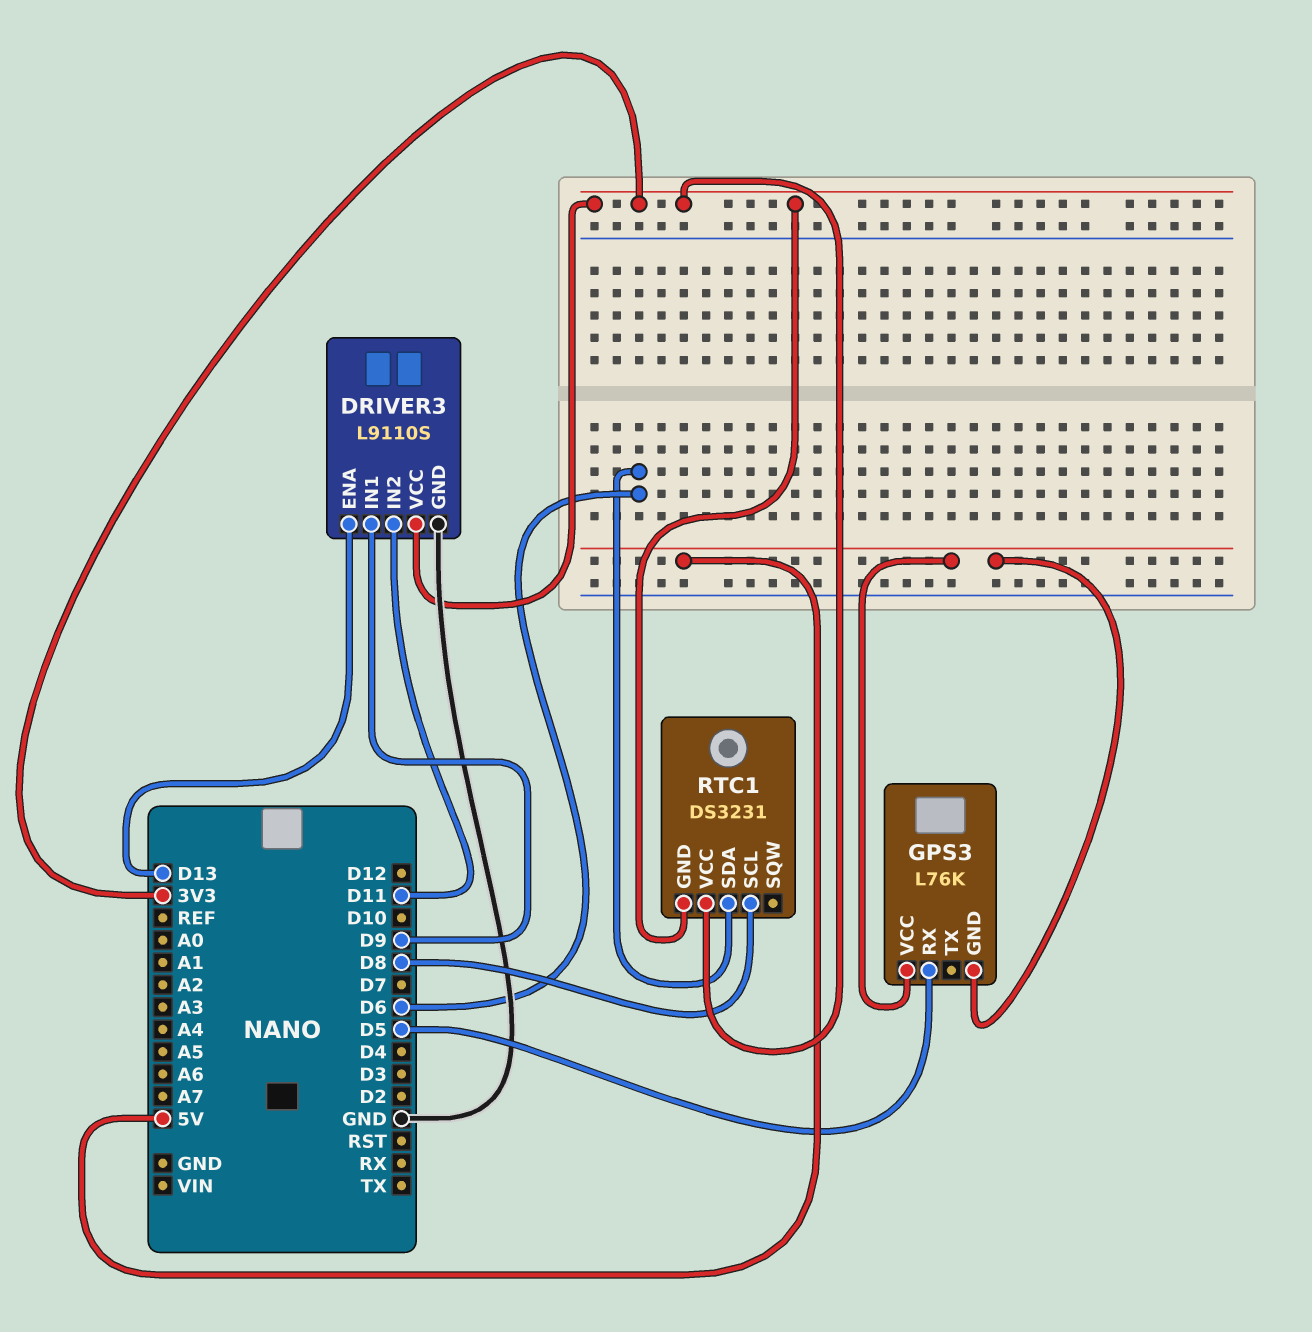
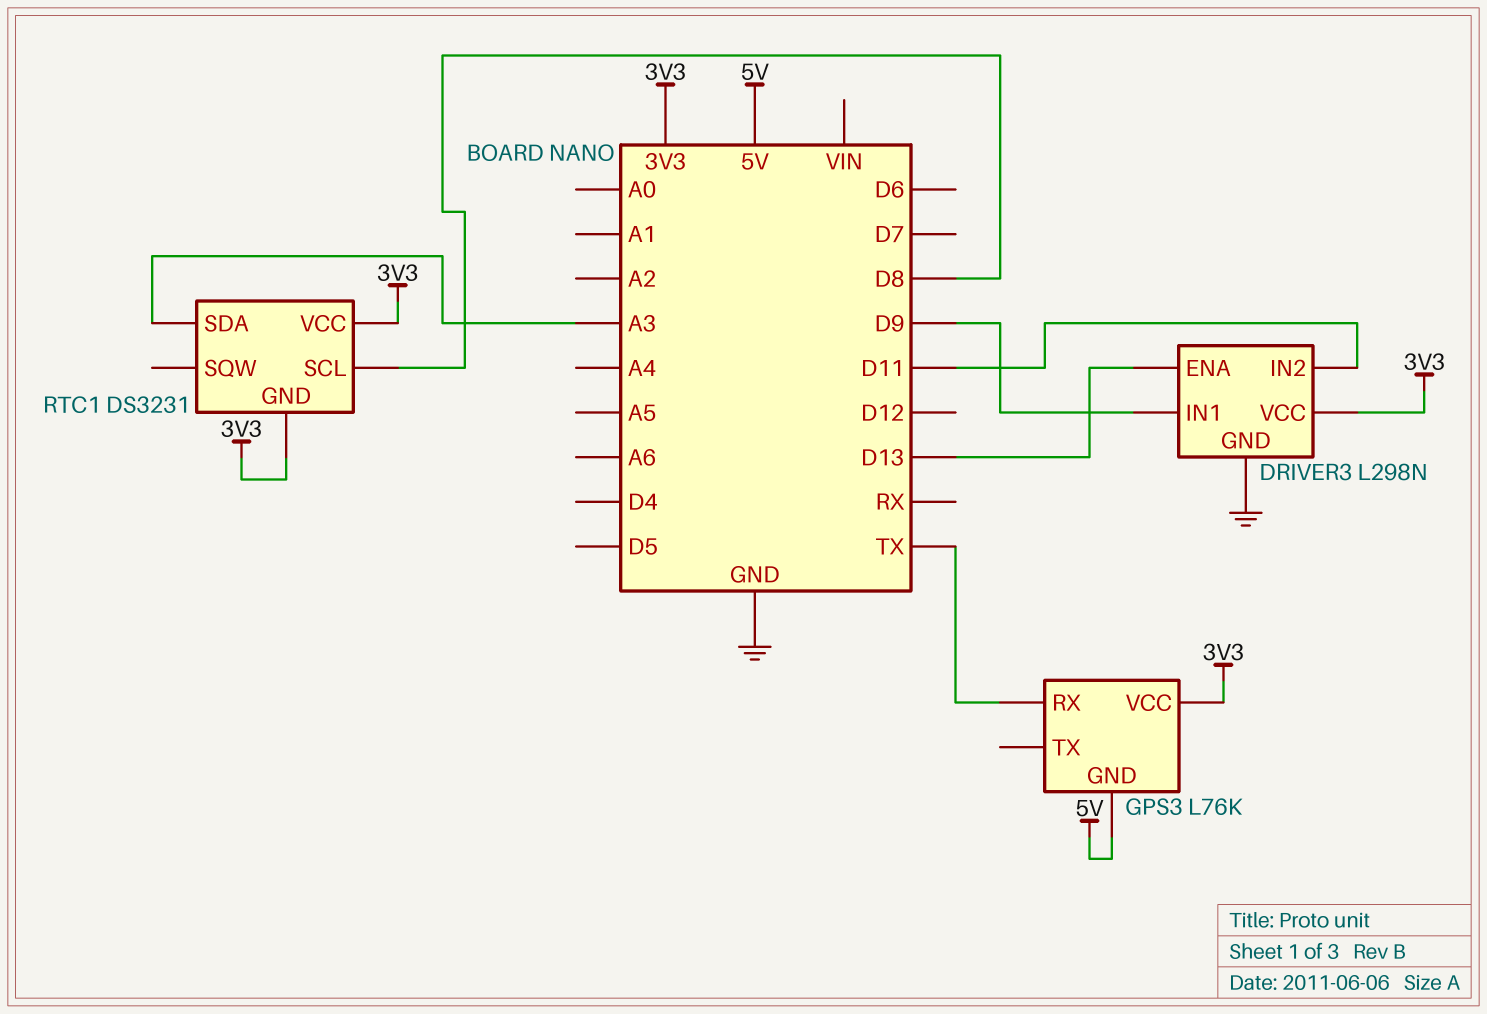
DRIVER3: L9110S -> L298N
GPS3 pin RX: D5 -> TX
GPS3 pin VCC: 5V -> 3V3
RTC1 pin SDA: D6 -> A3

